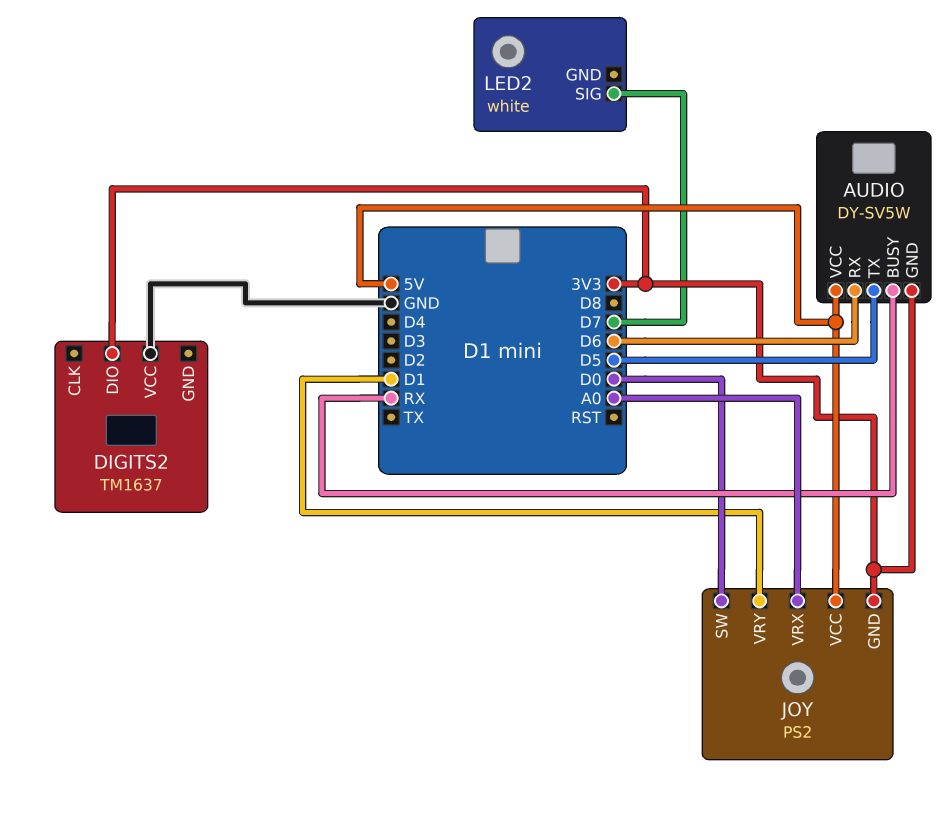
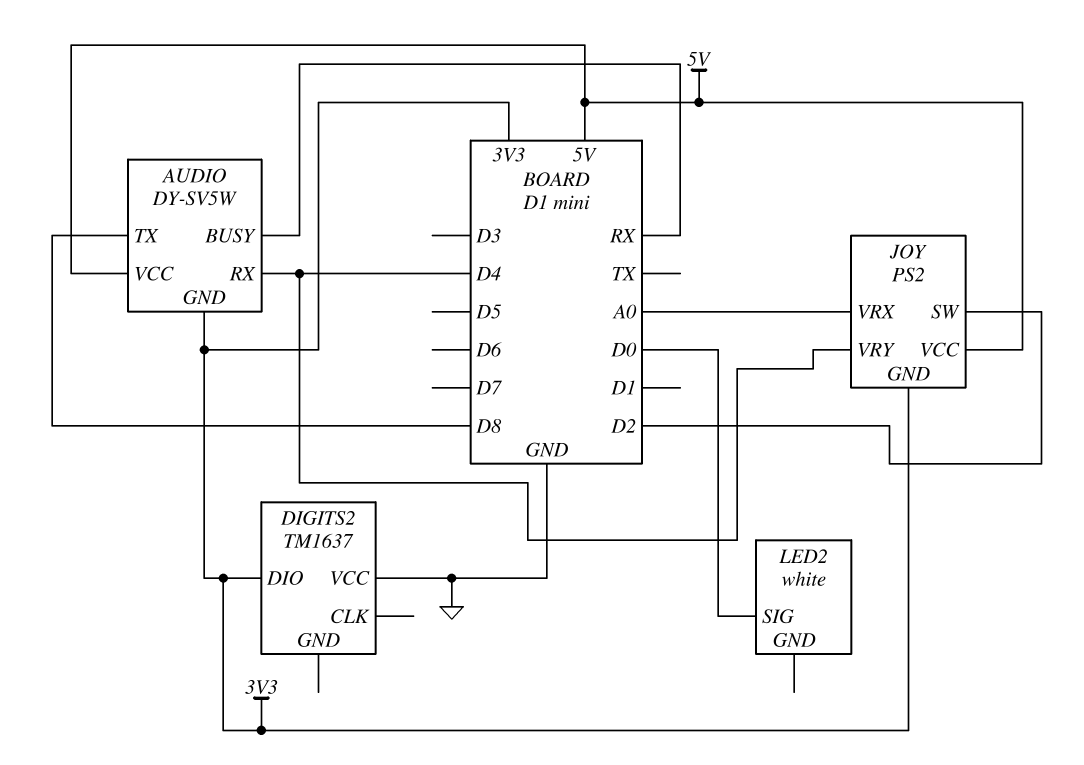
AUDIO pin RX: D6 -> D4
AUDIO pin TX: D5 -> D8
JOY pin SW: D0 -> D2
JOY pin VRY: D1 -> D4
LED2 pin SIG: D7 -> D0

